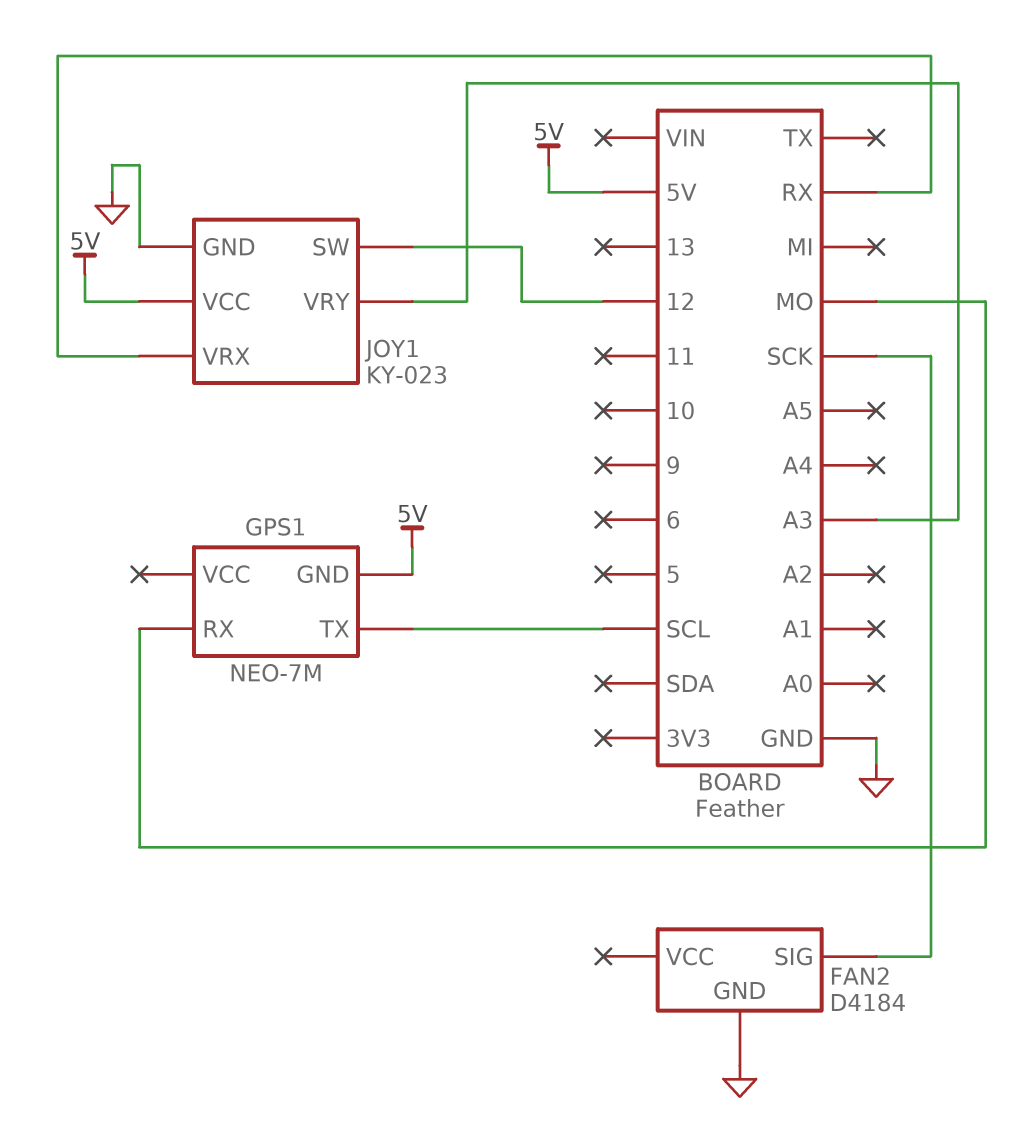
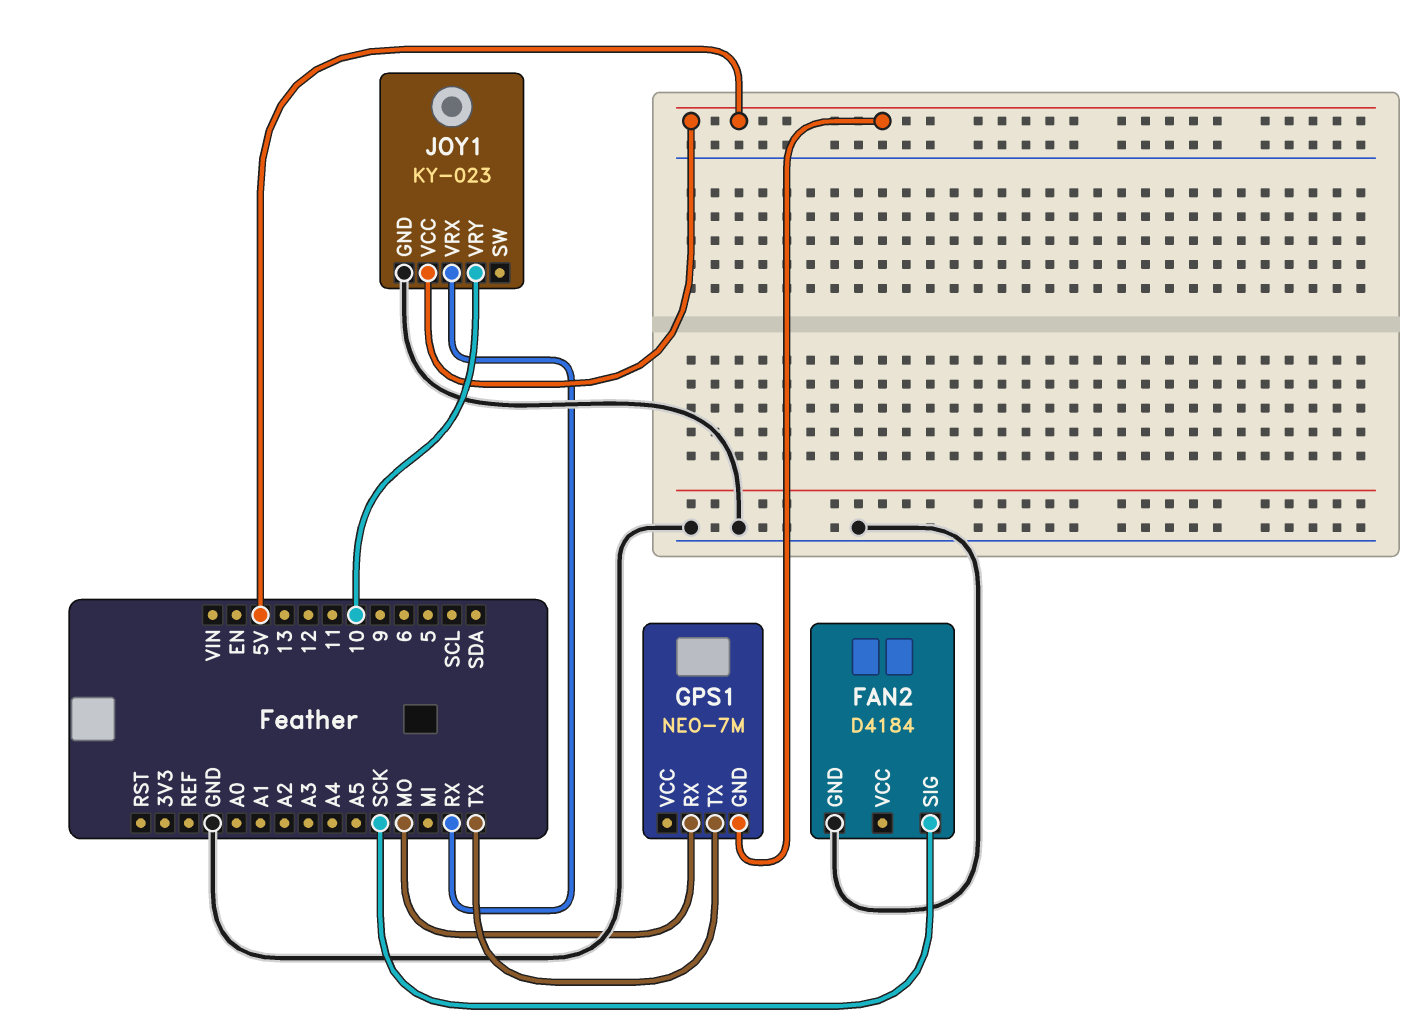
GPS1 pin TX: SCL -> TX
JOY1 pin SW: 12 -> none
JOY1 pin VRY: A3 -> 10

